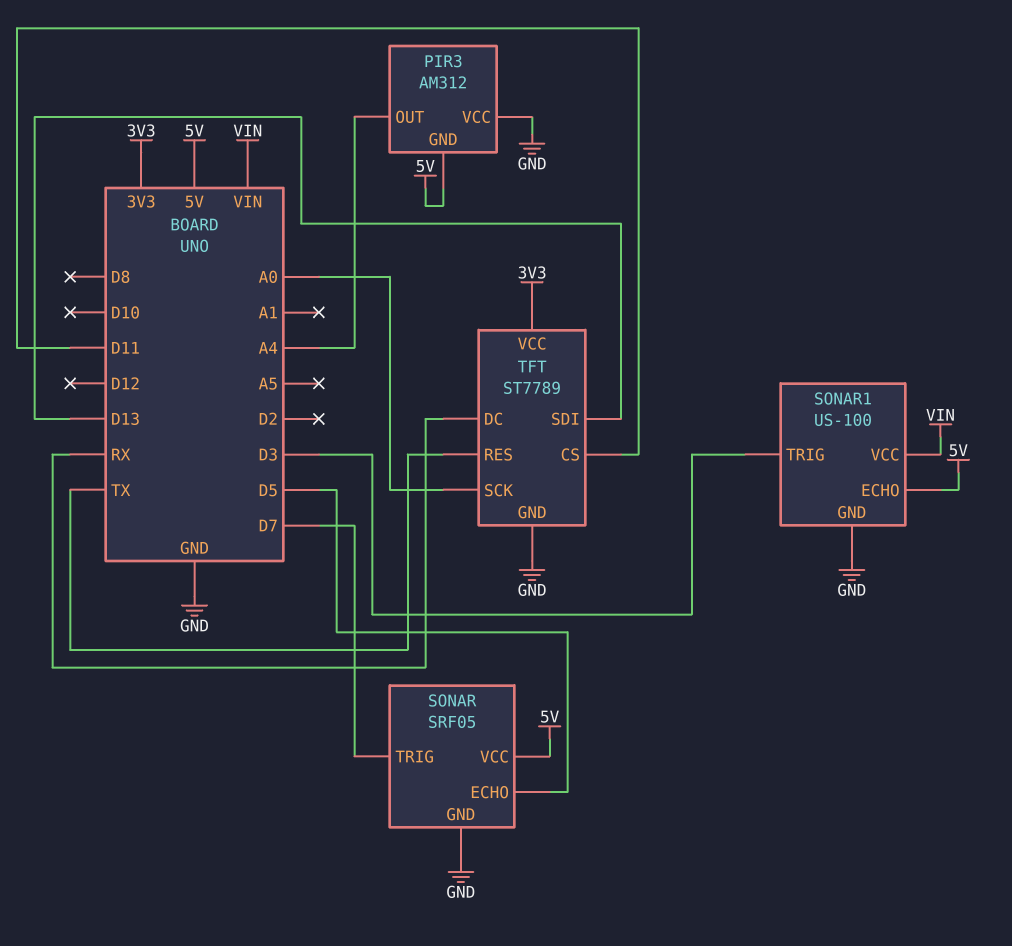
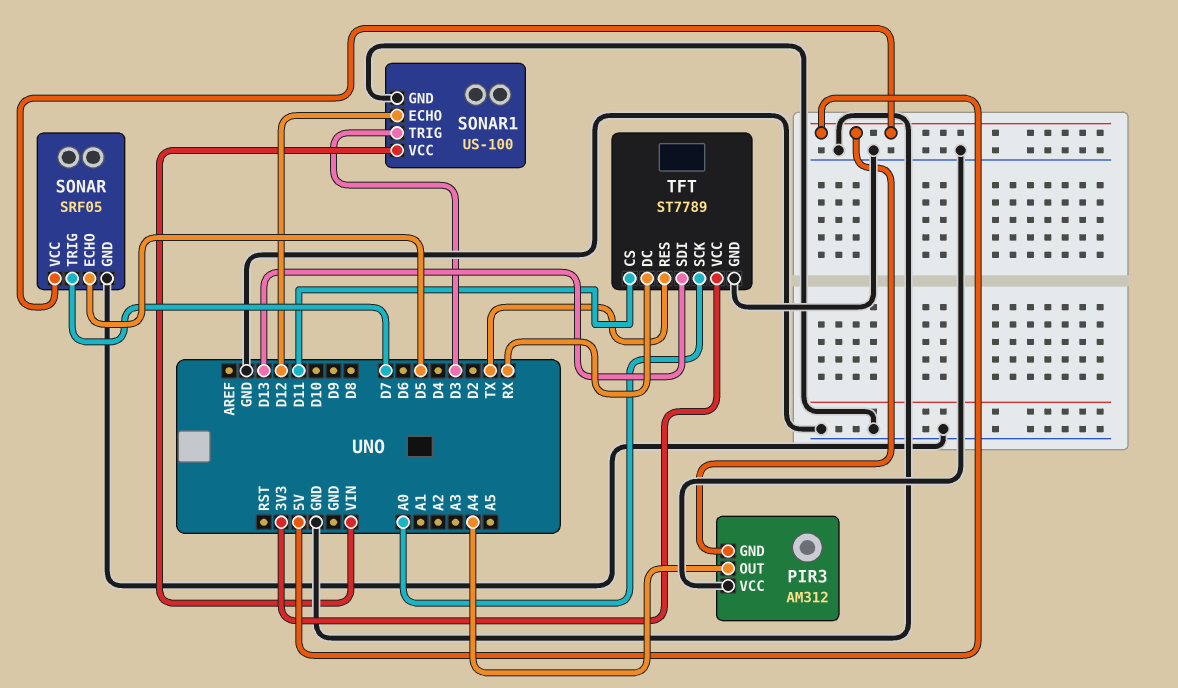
SONAR1 pin ECHO: 5V -> D12

